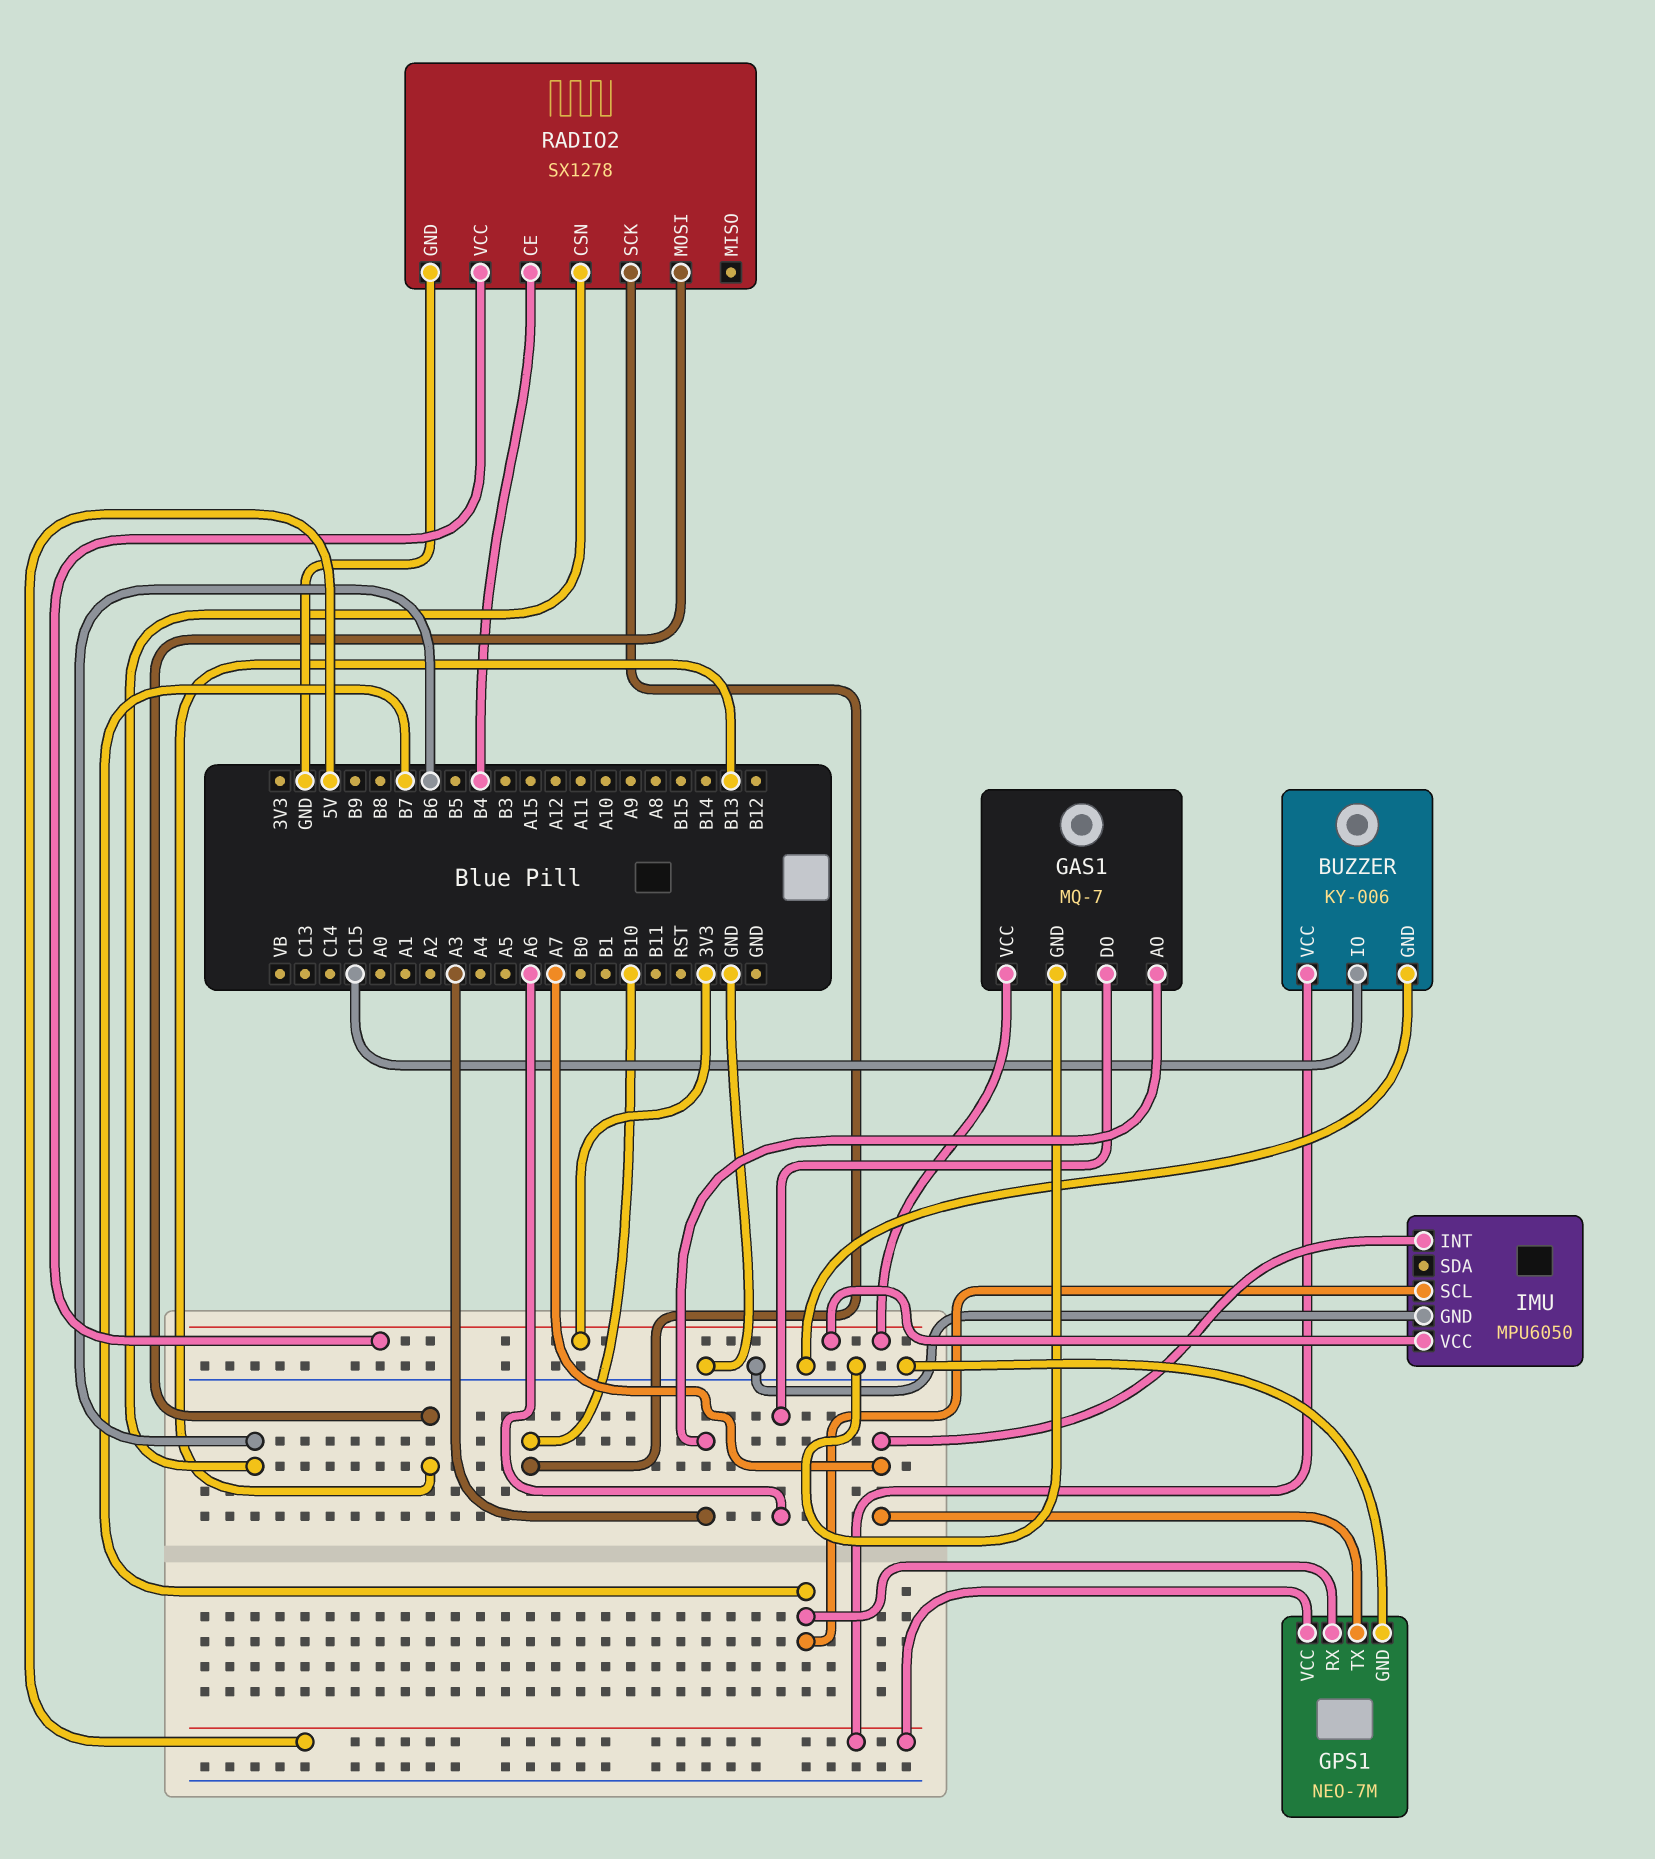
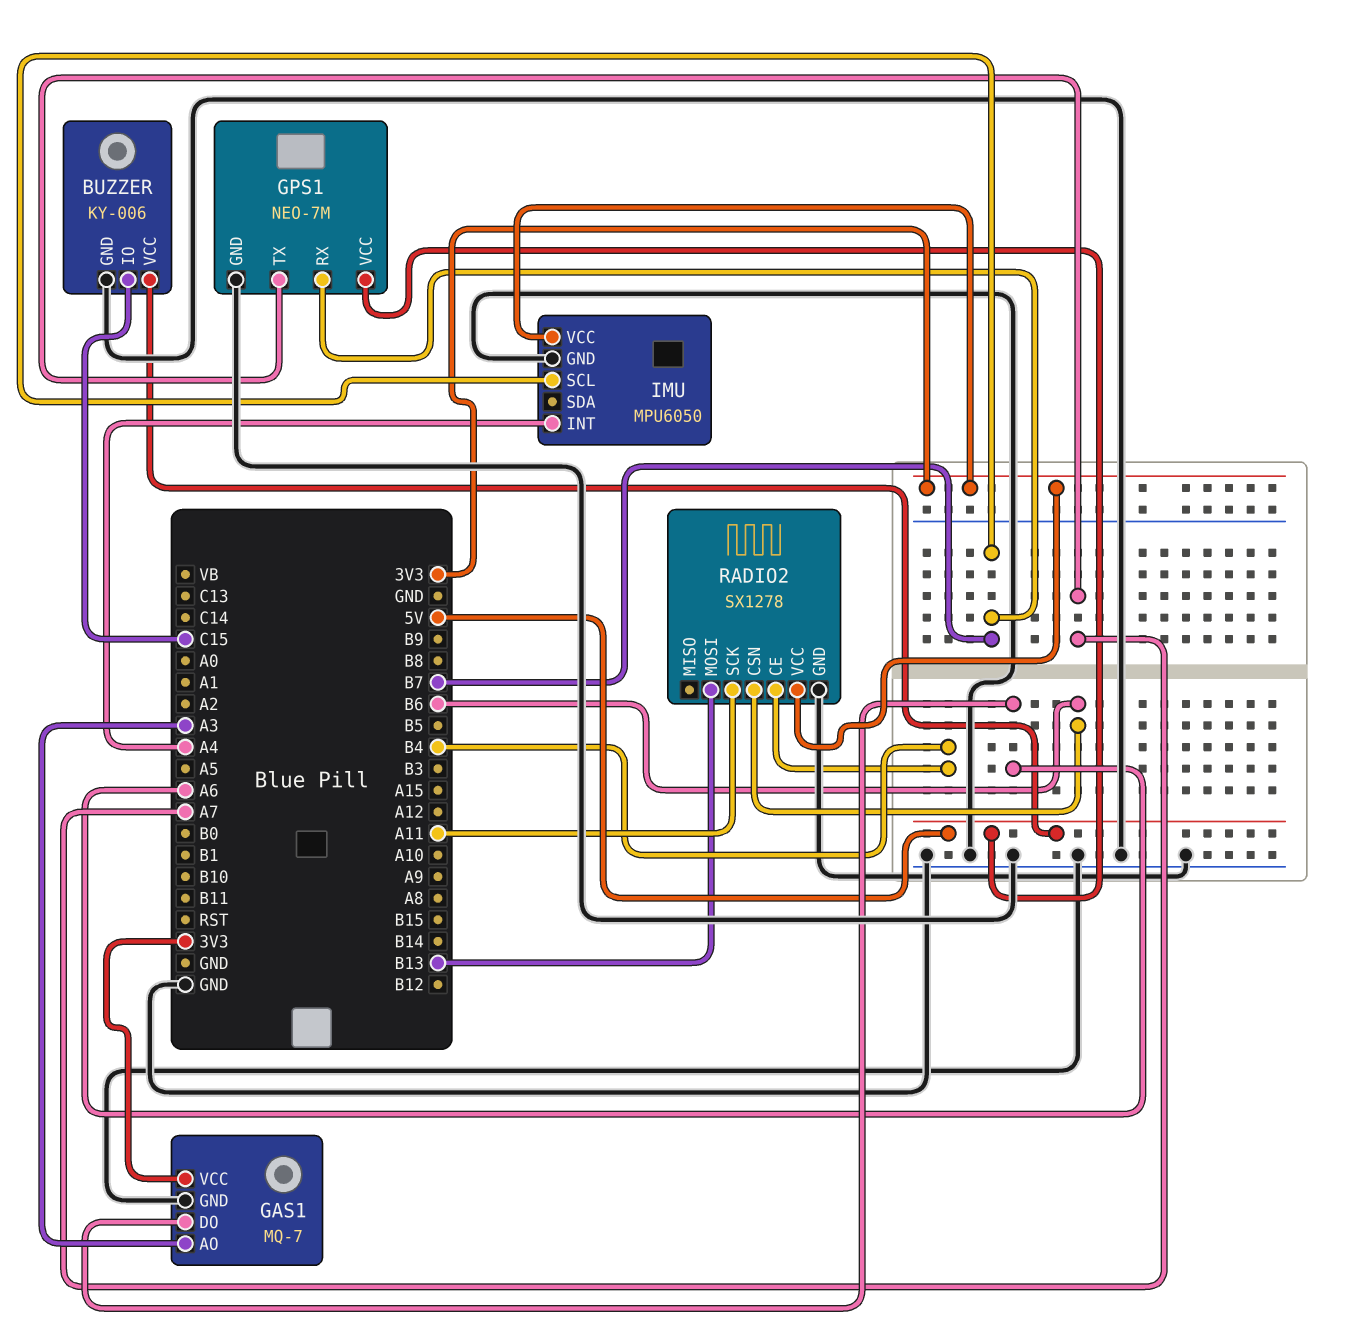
IMU pin INT: A7 -> A4
RADIO2 pin SCK: B10 -> A11

